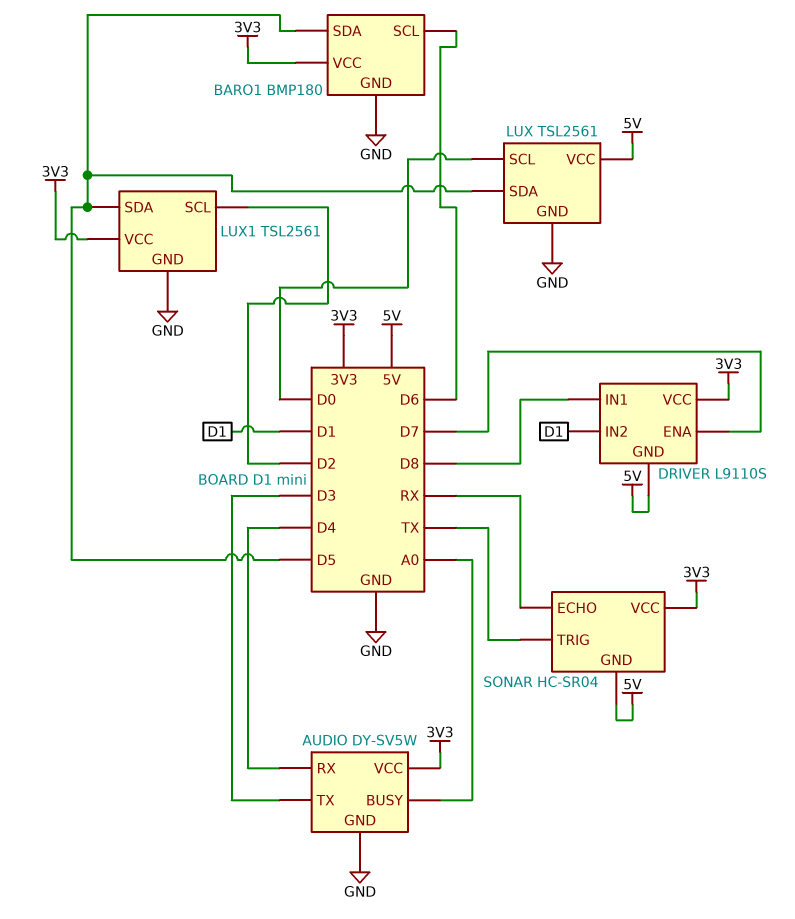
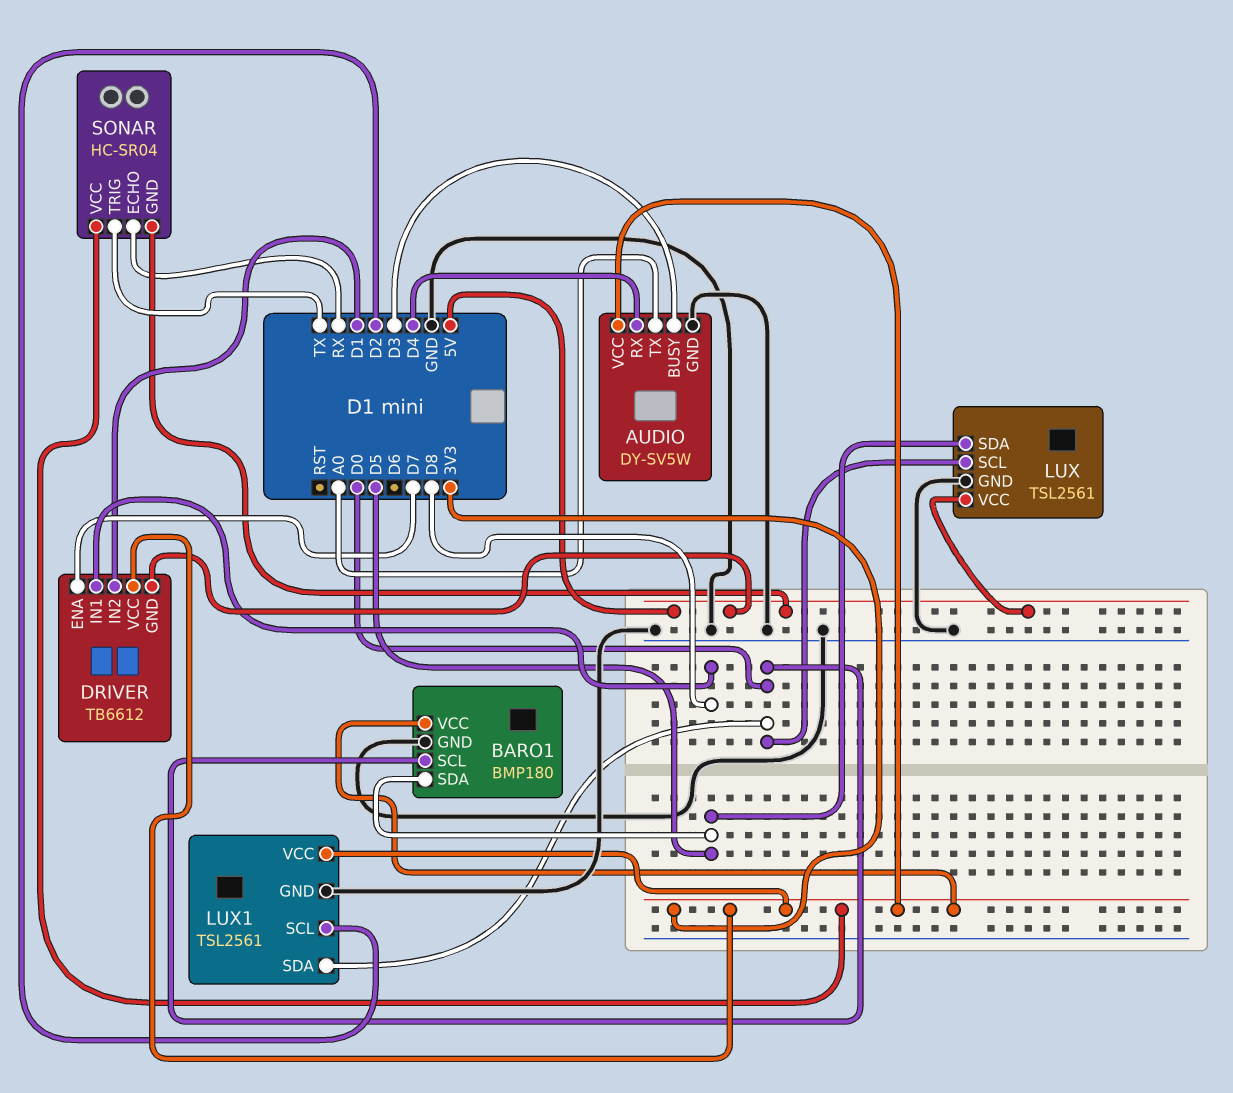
AUDIO pin BUSY: A0 -> D3
AUDIO pin TX: D3 -> A0
BARO1 pin SCL: D6 -> D0
DRIVER: L9110S -> TB6612
LUX1 pin SDA: D5 -> D0

